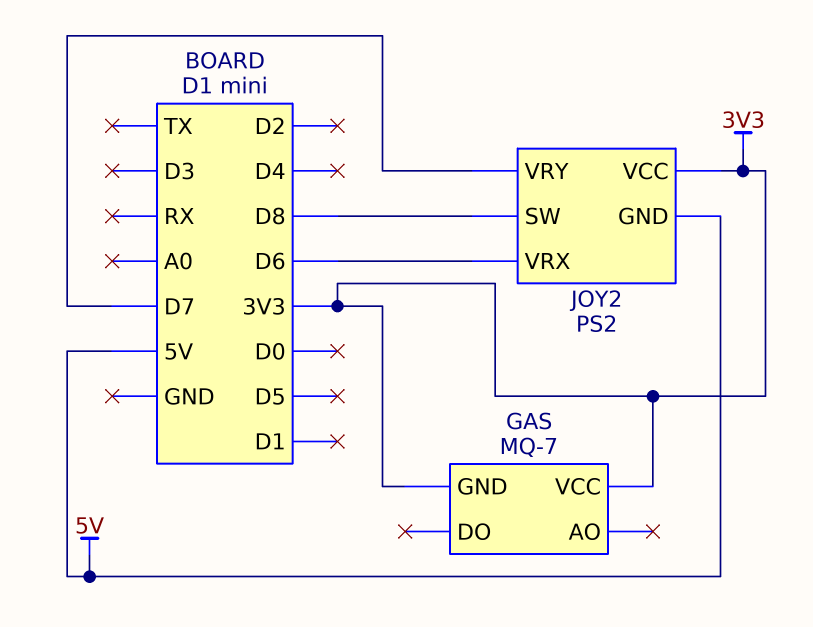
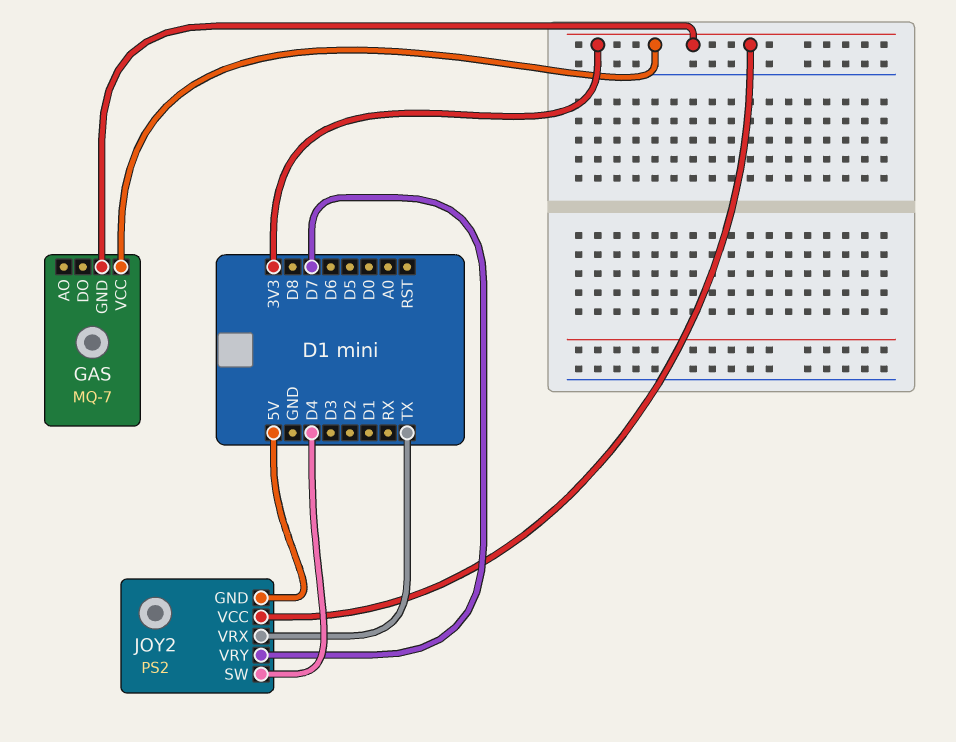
JOY2 pin SW: D8 -> D4
JOY2 pin VRX: D6 -> TX

